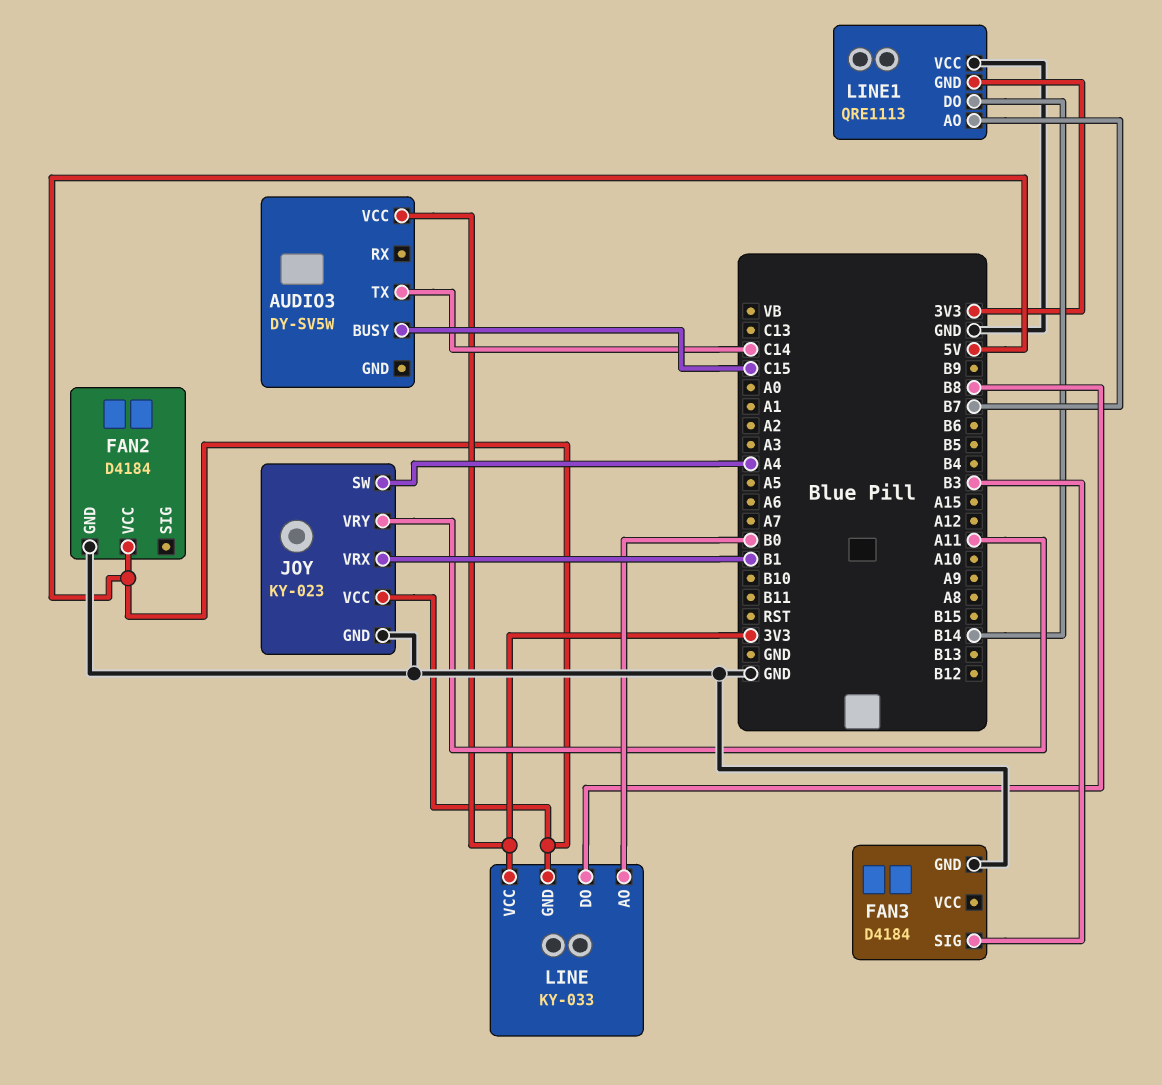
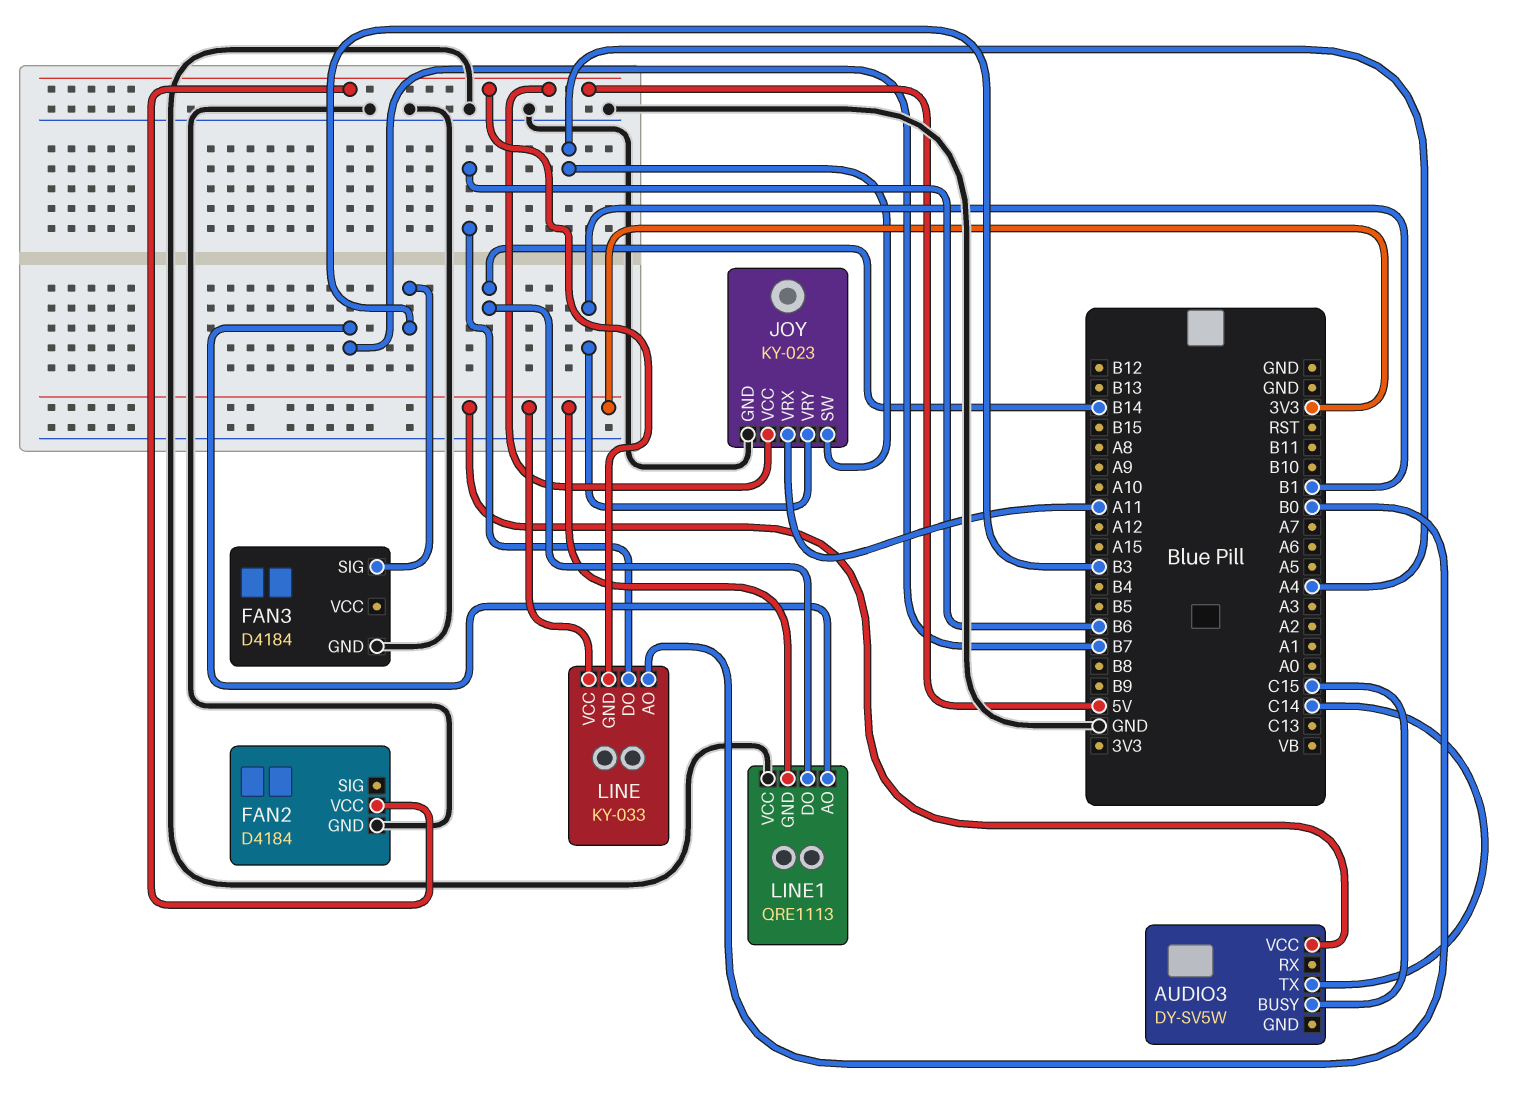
JOY pin VRX: B1 -> A11
JOY pin VRY: A11 -> B1
LINE pin DO: B8 -> B6

